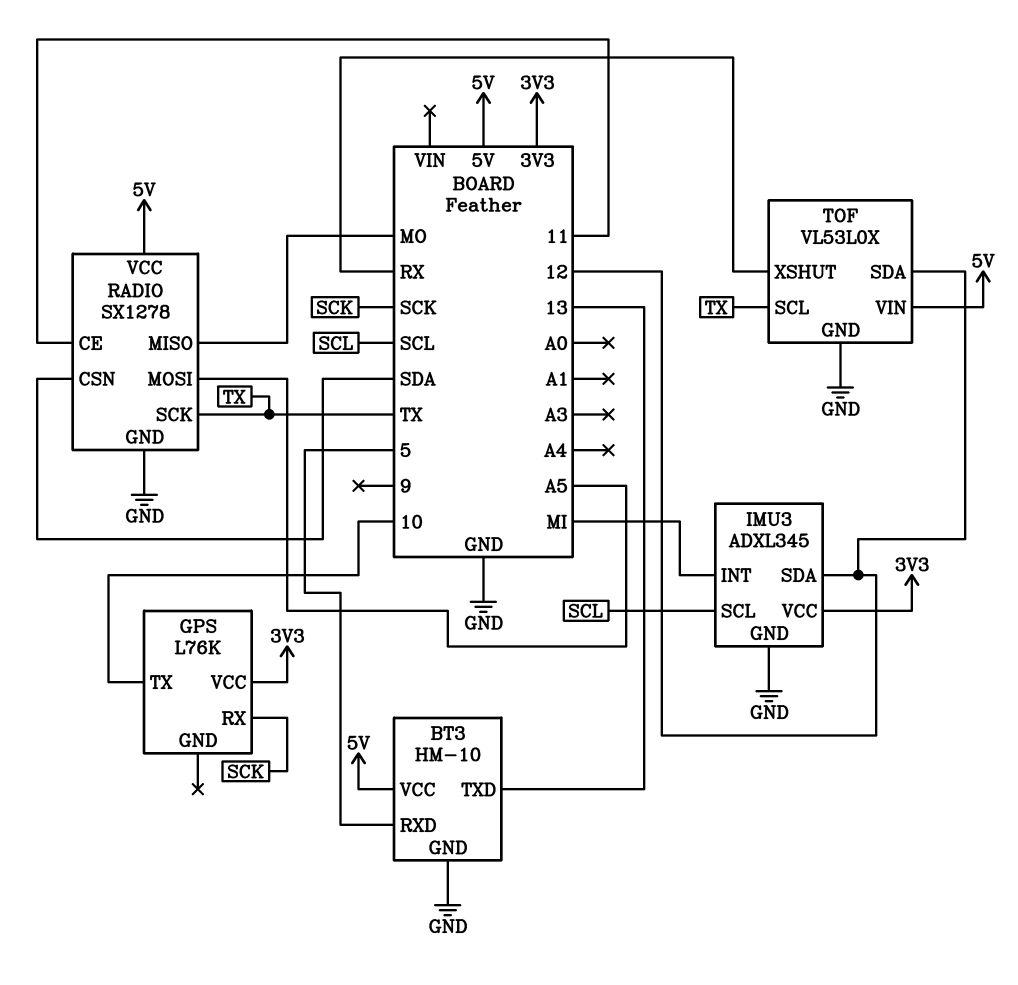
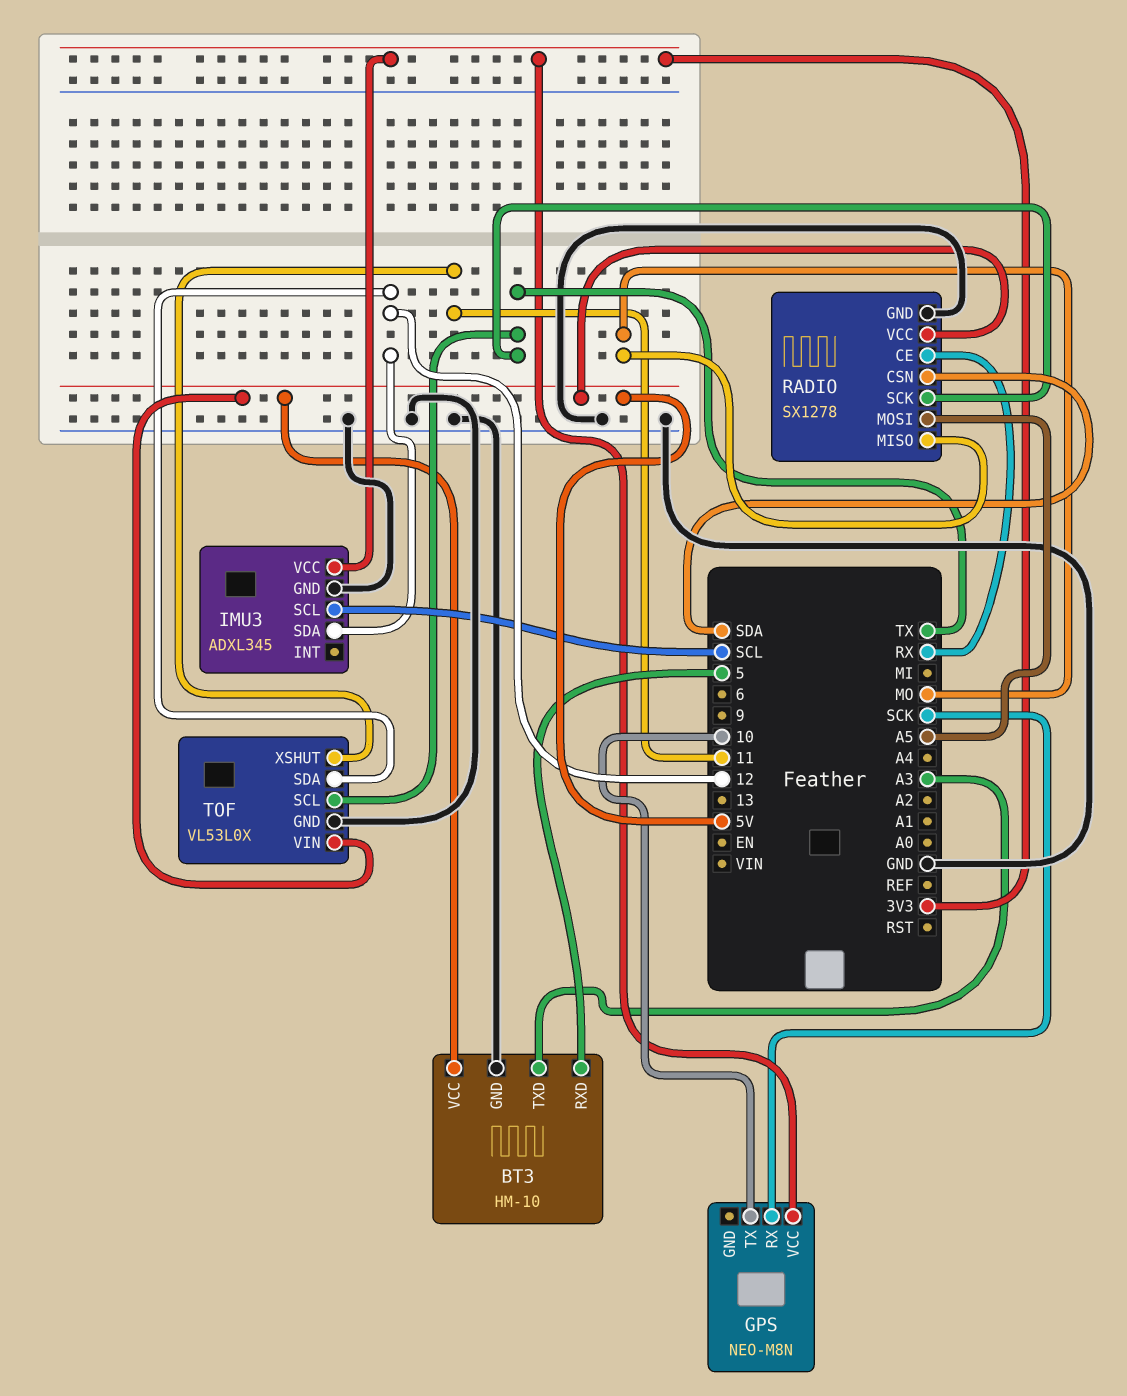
BT3 pin TXD: 13 -> A3
GPS: L76K -> NEO-M8N
IMU3 pin INT: MI -> none
RADIO pin CE: 11 -> RX
TOF pin XSHUT: RX -> 11

